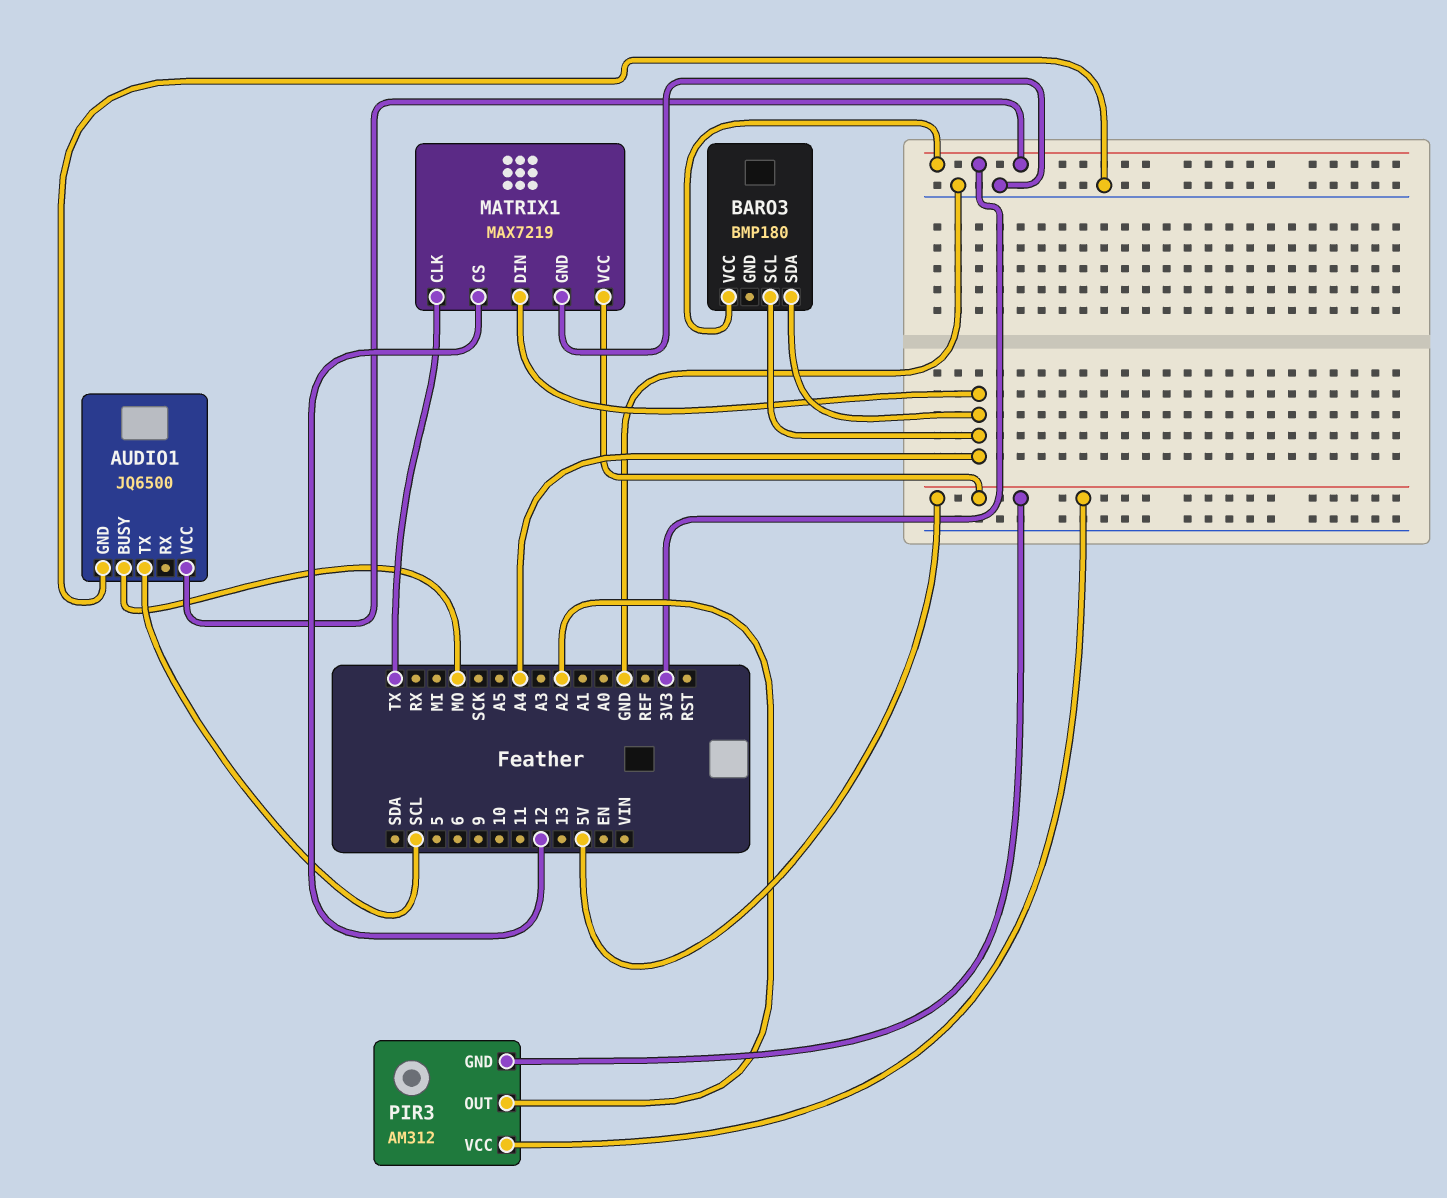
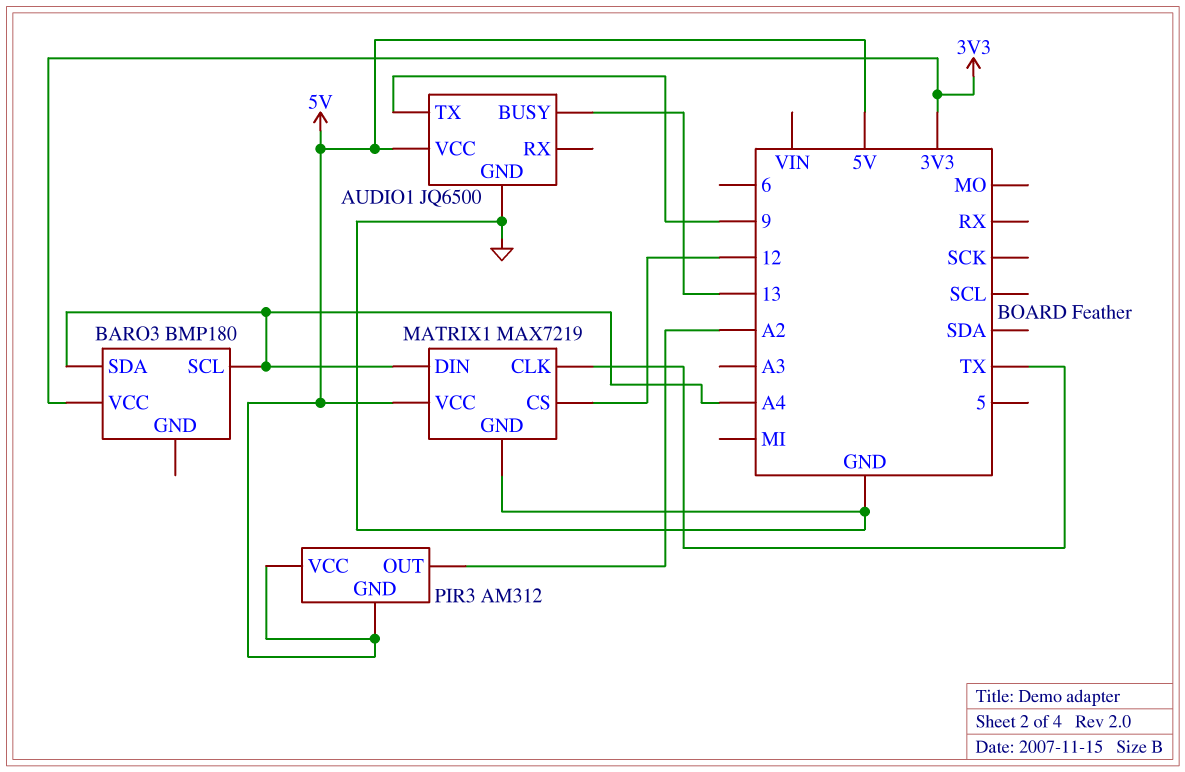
AUDIO1 pin BUSY: MO -> 13
AUDIO1 pin TX: SCL -> 9
AUDIO1 pin VCC: 3V3 -> 5V

